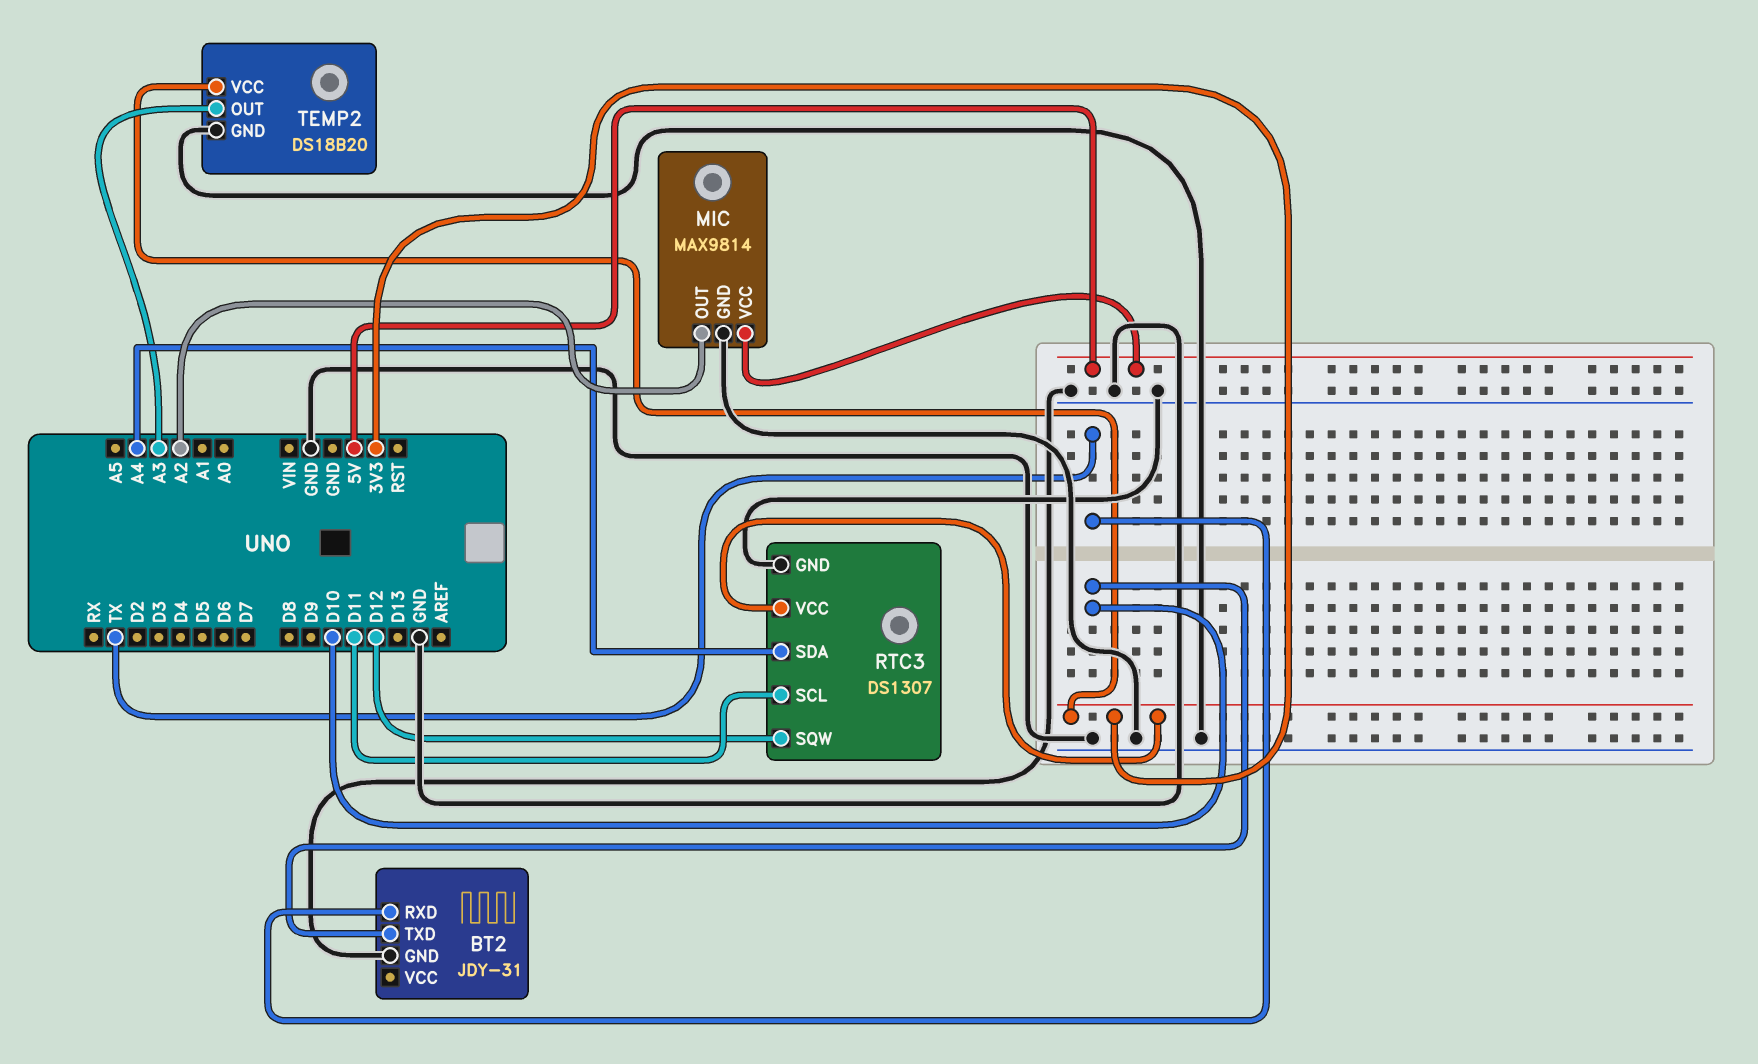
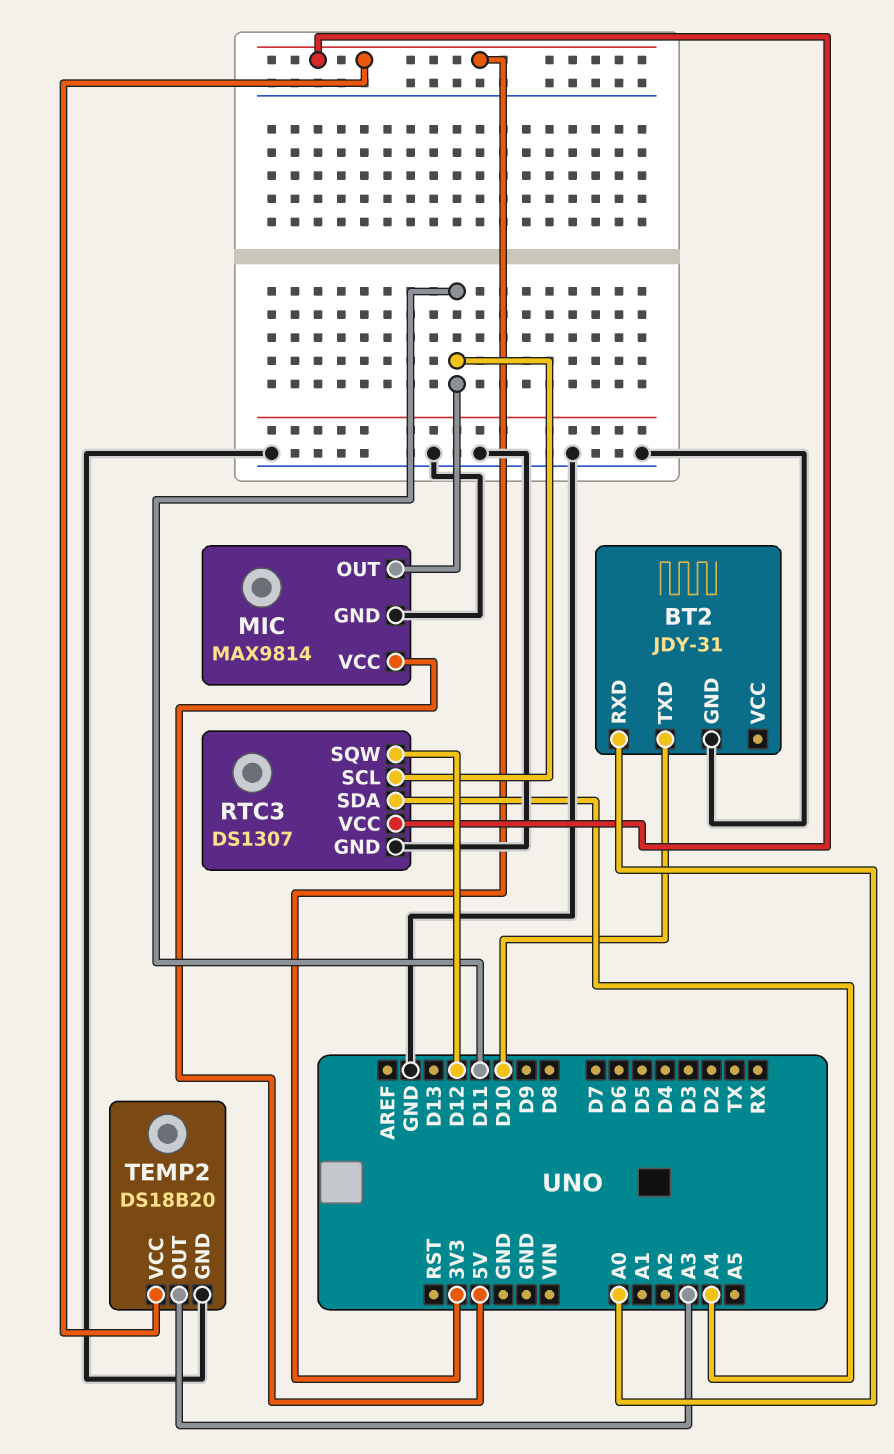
BT2 pin RXD: TX -> A0
MIC pin OUT: A2 -> D11

